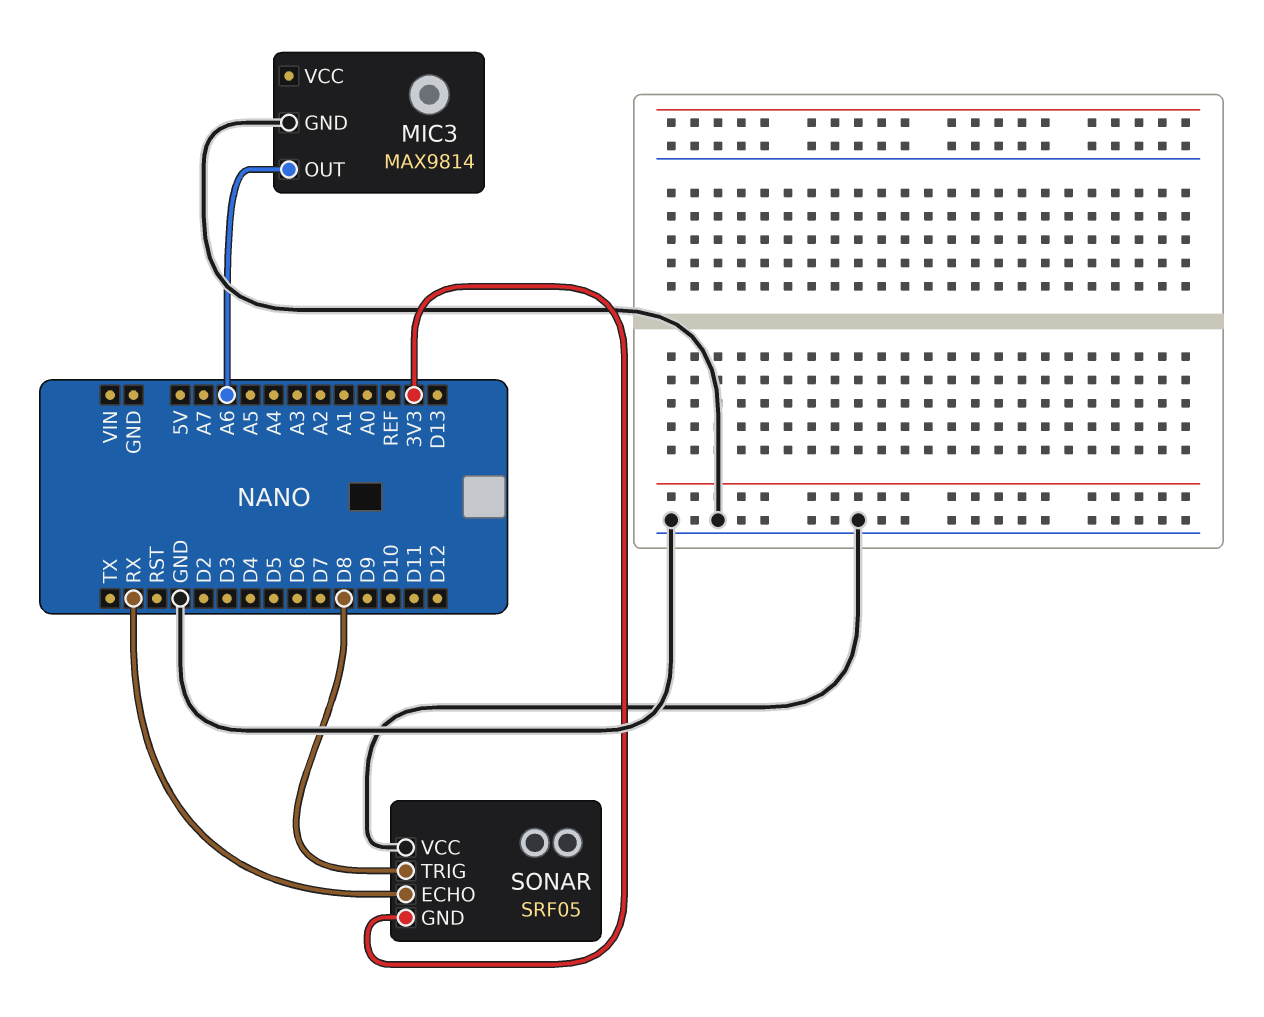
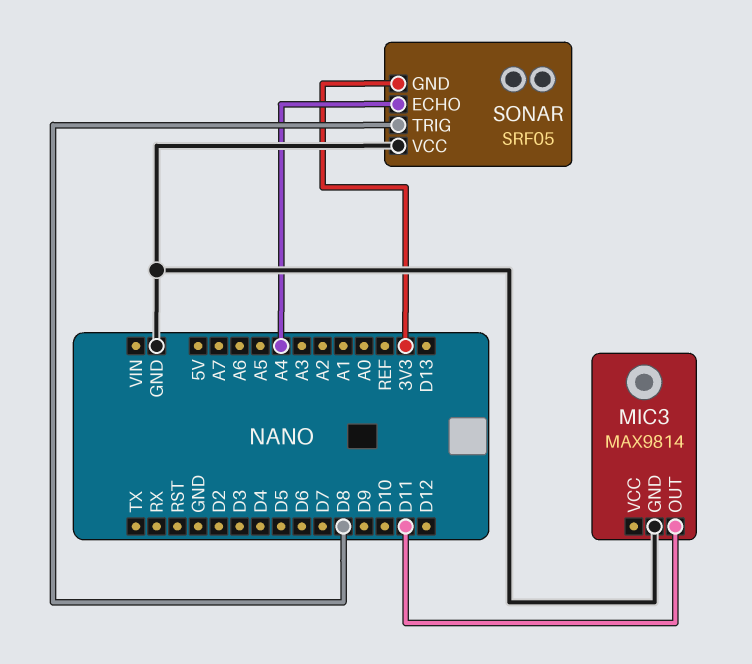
MIC3 pin OUT: A6 -> D11
SONAR pin ECHO: RX -> A4

